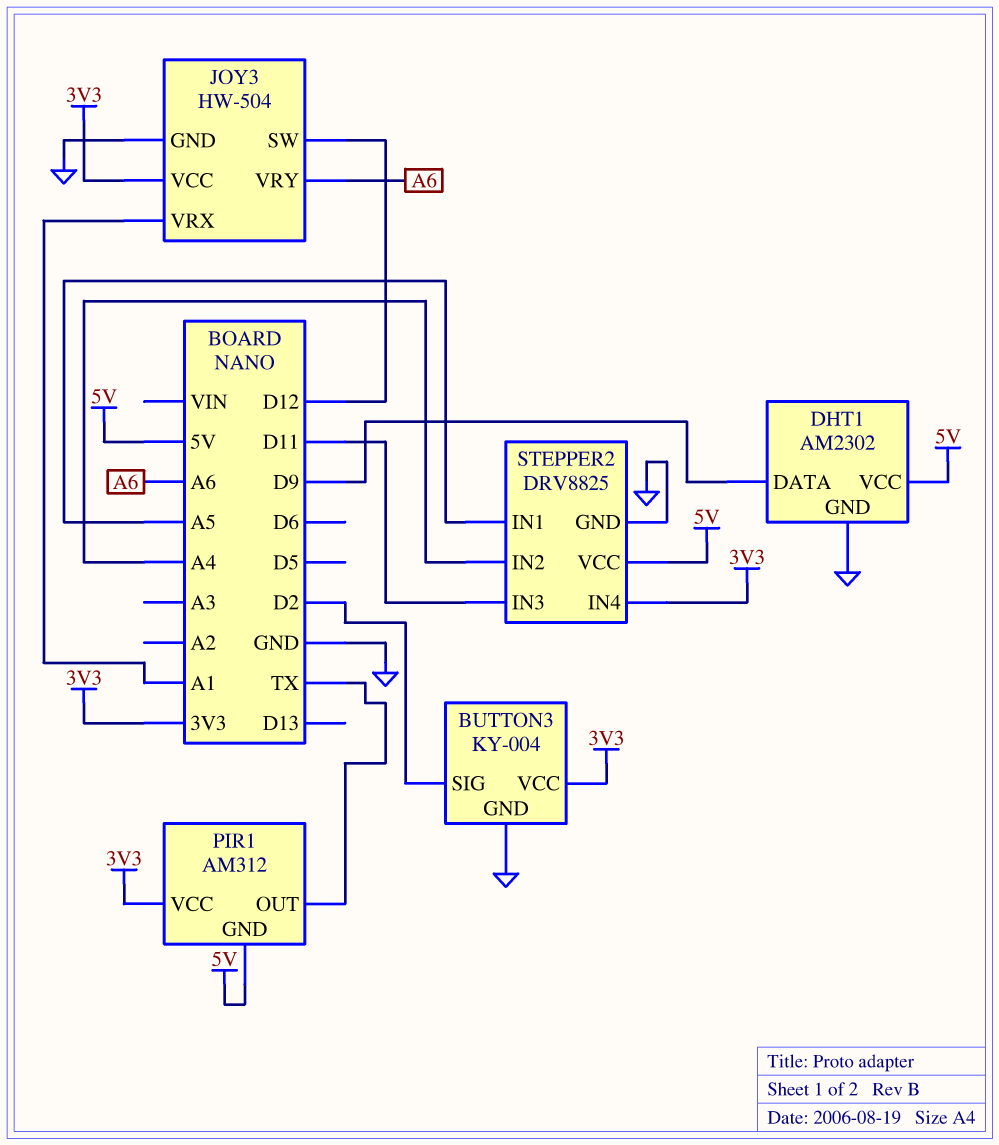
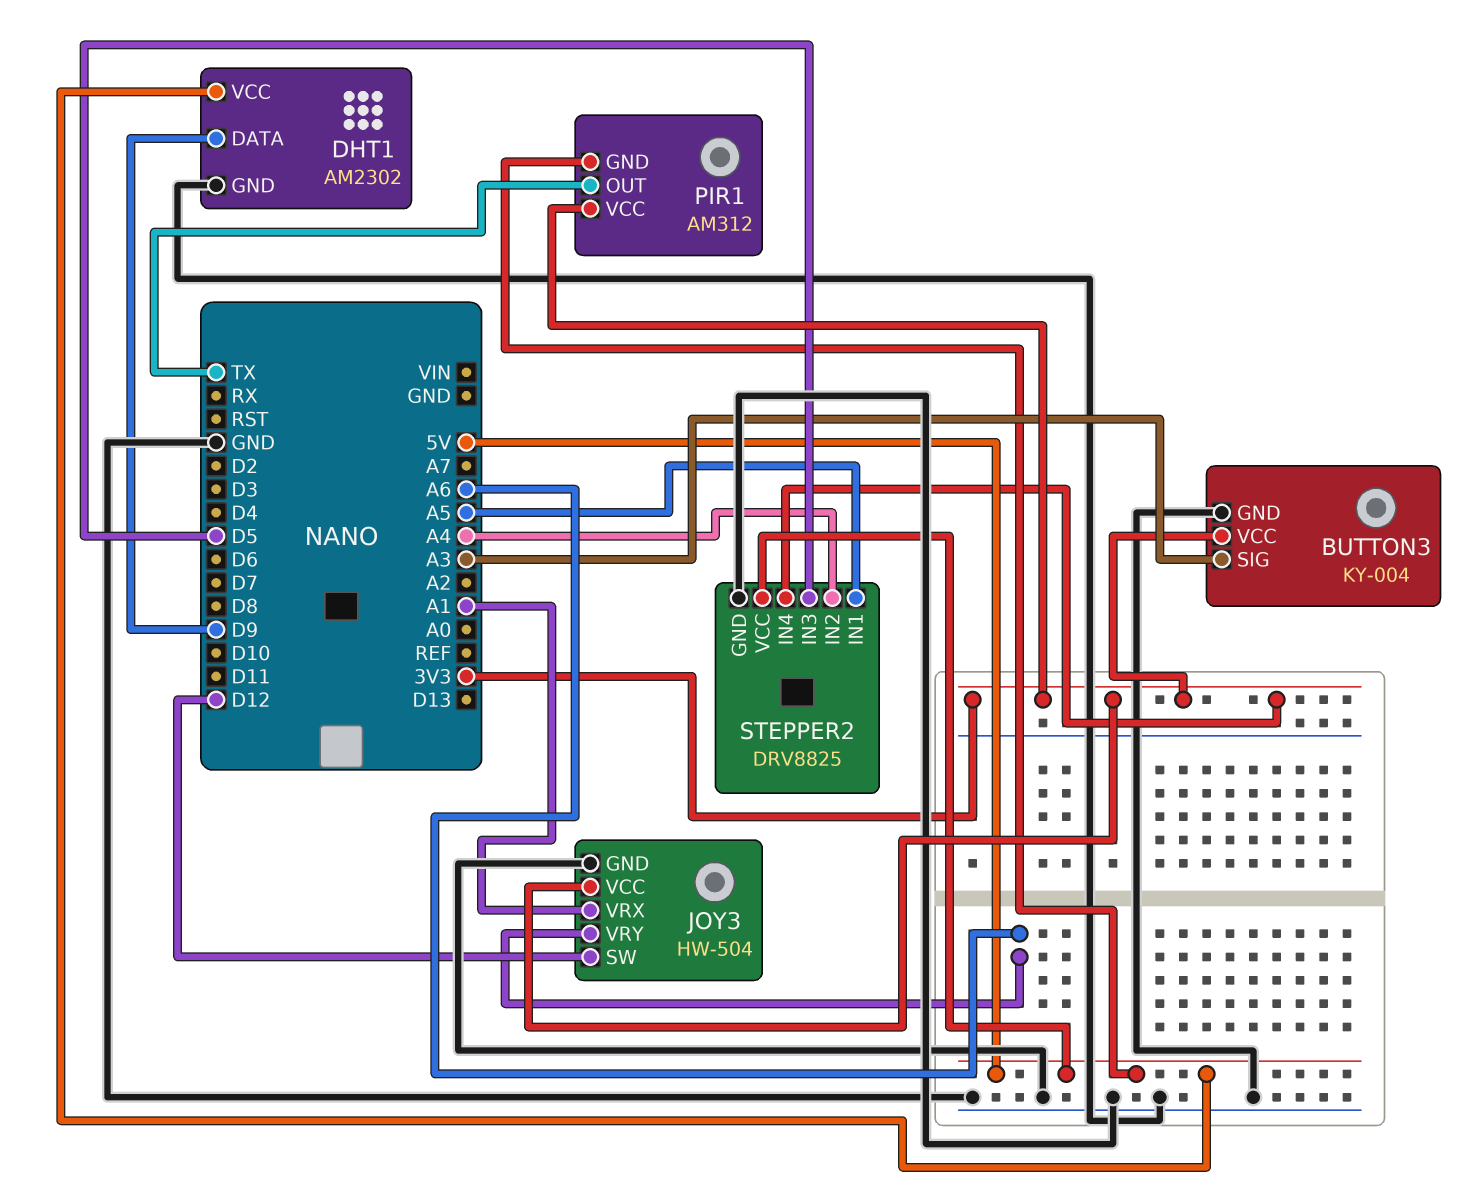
BUTTON3 pin SIG: D2 -> A3
STEPPER2 pin IN3: D11 -> D5

